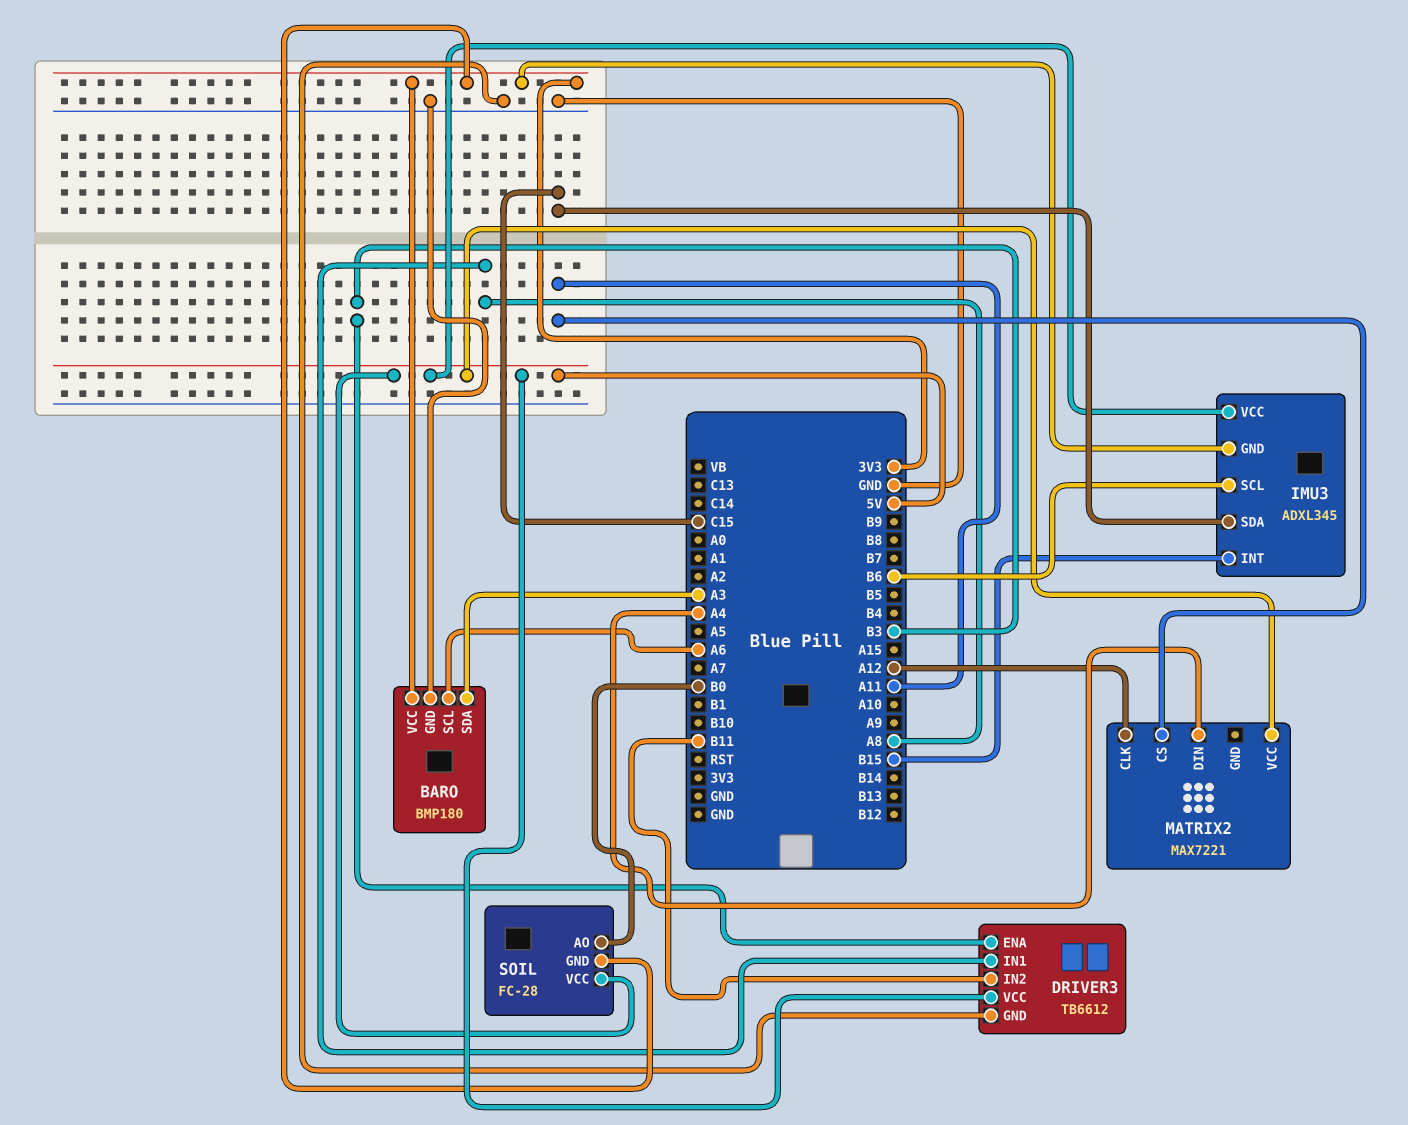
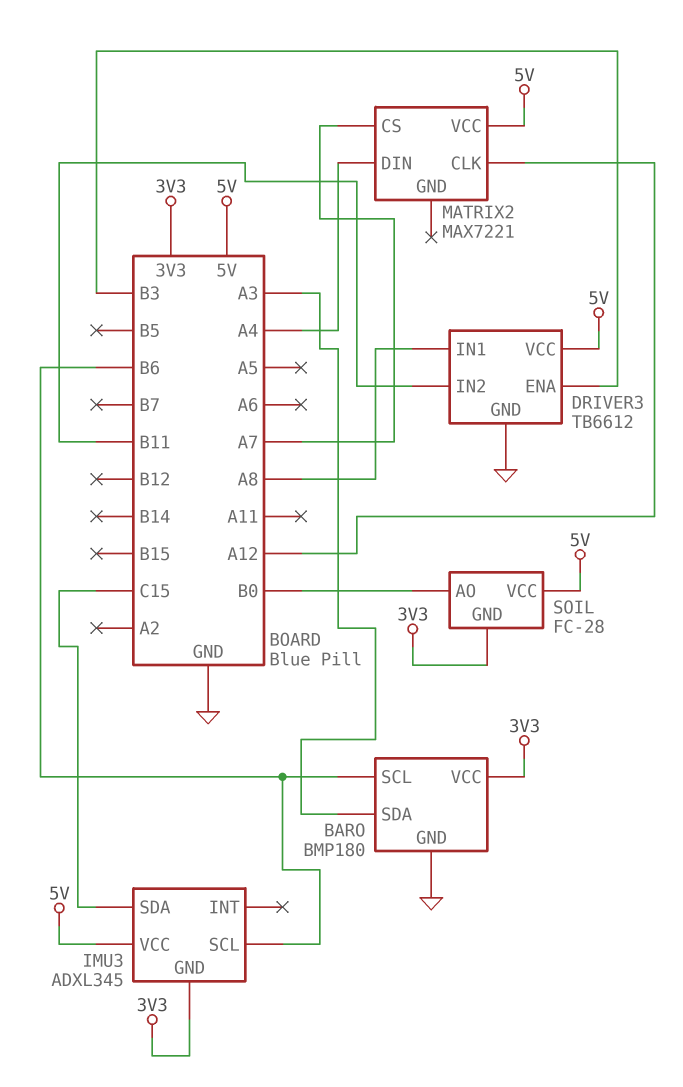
BARO pin SCL: A6 -> B6
IMU3 pin INT: B15 -> none
MATRIX2 pin CS: A11 -> A7

